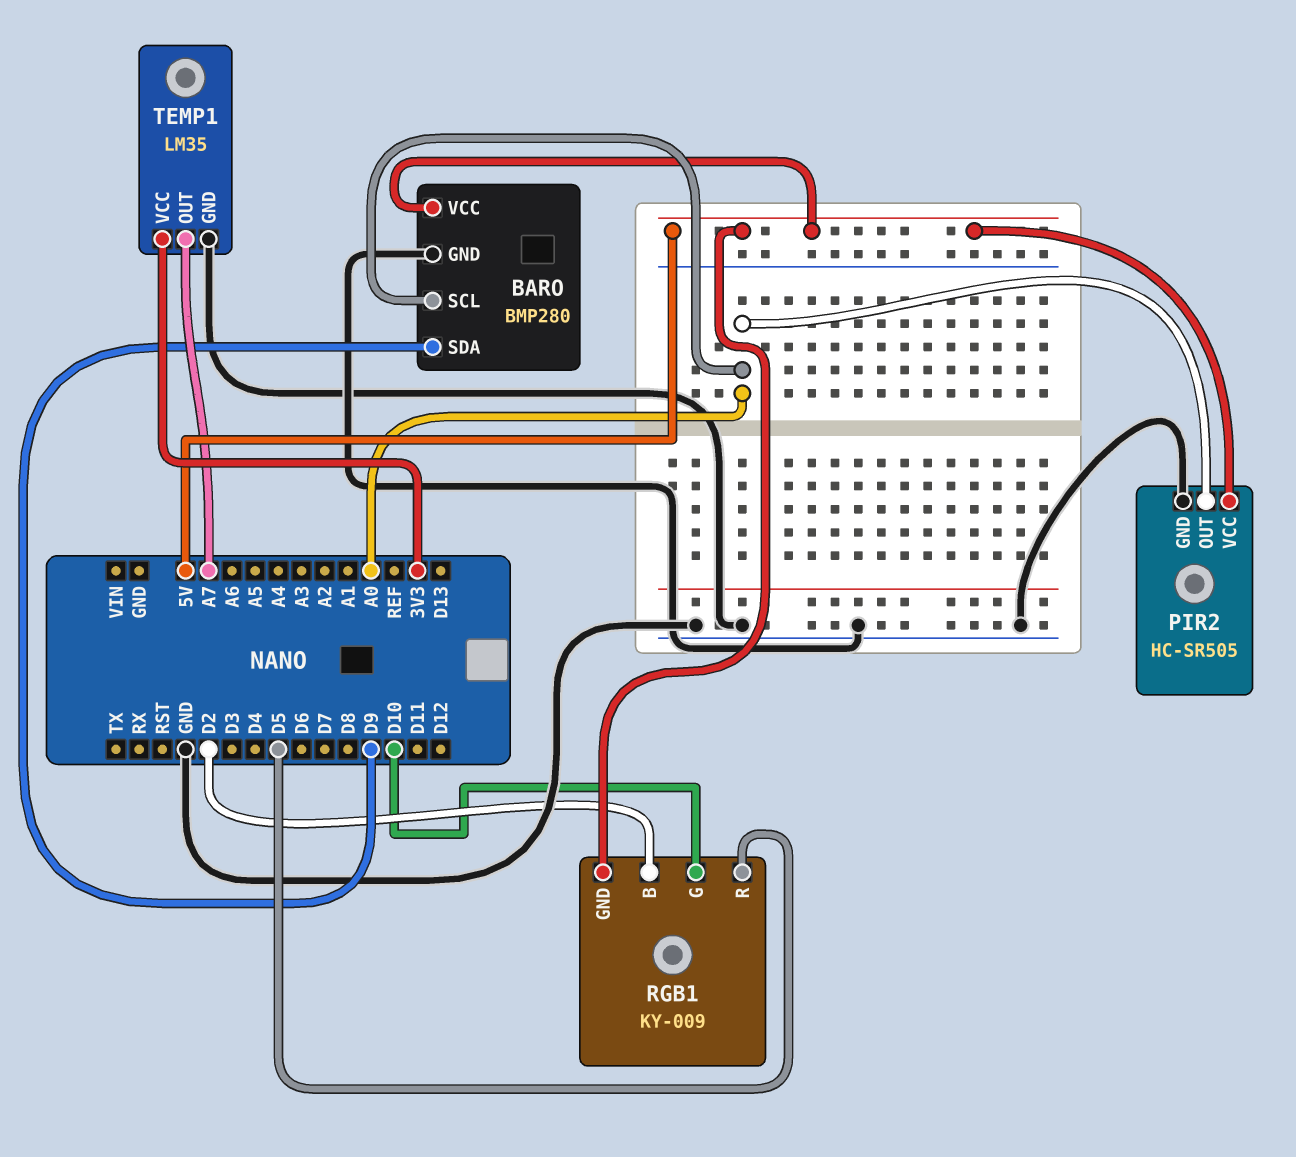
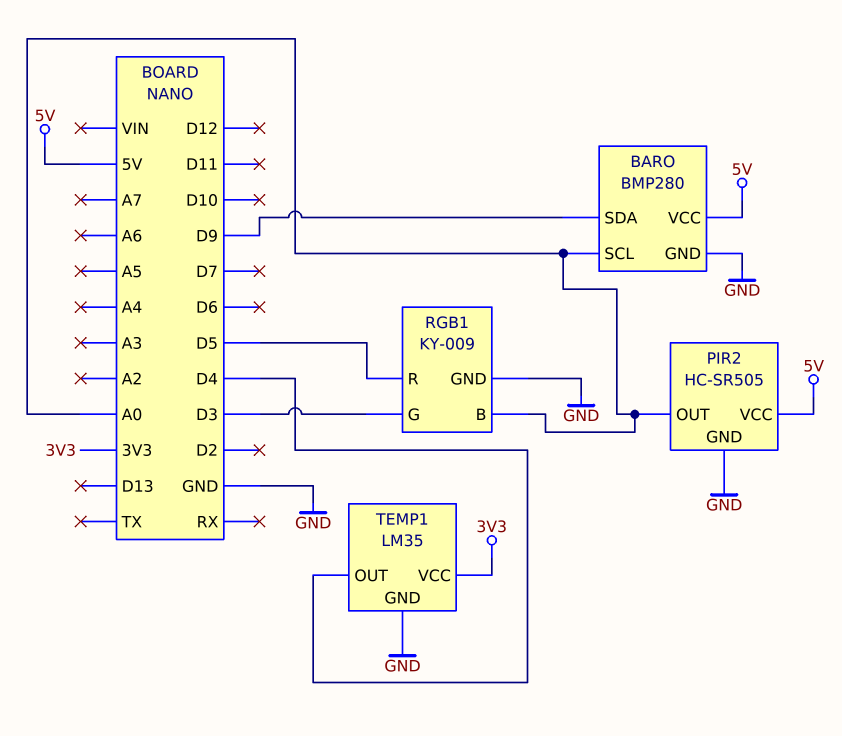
RGB1 pin B: D2 -> A0
RGB1 pin G: D10 -> D3
RGB1 pin GND: 5V -> GND
TEMP1 pin OUT: A7 -> D4

